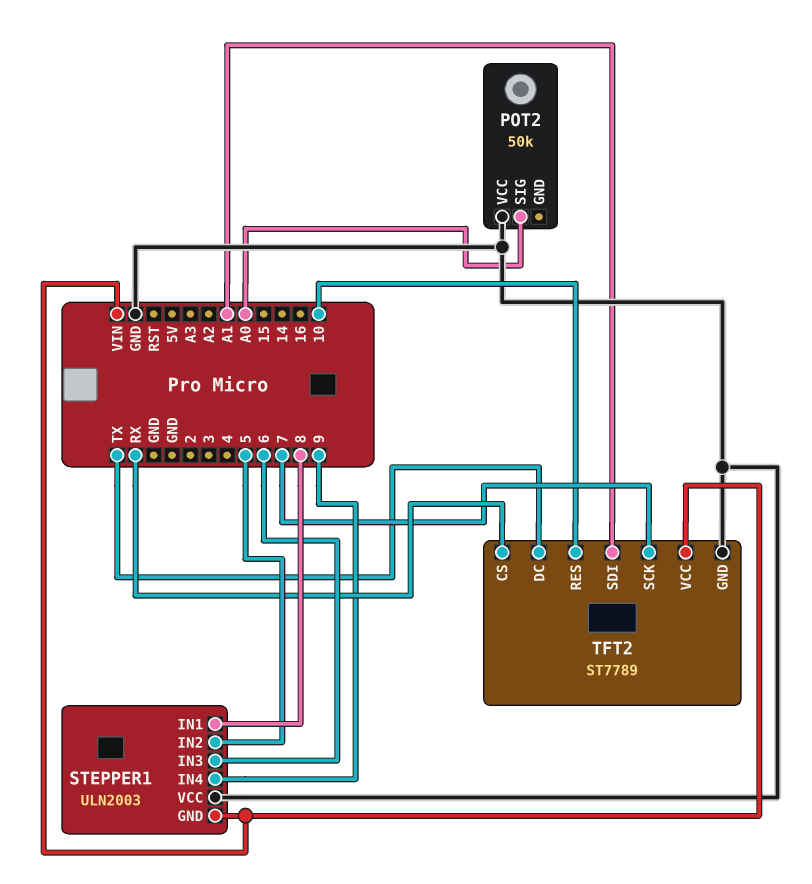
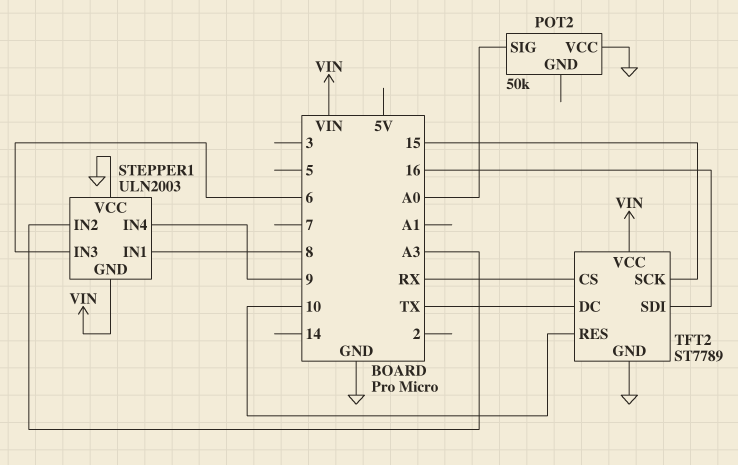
STEPPER1 pin IN2: 5 -> A3
TFT2 pin SCK: 7 -> 15
TFT2 pin SDI: A1 -> 16

